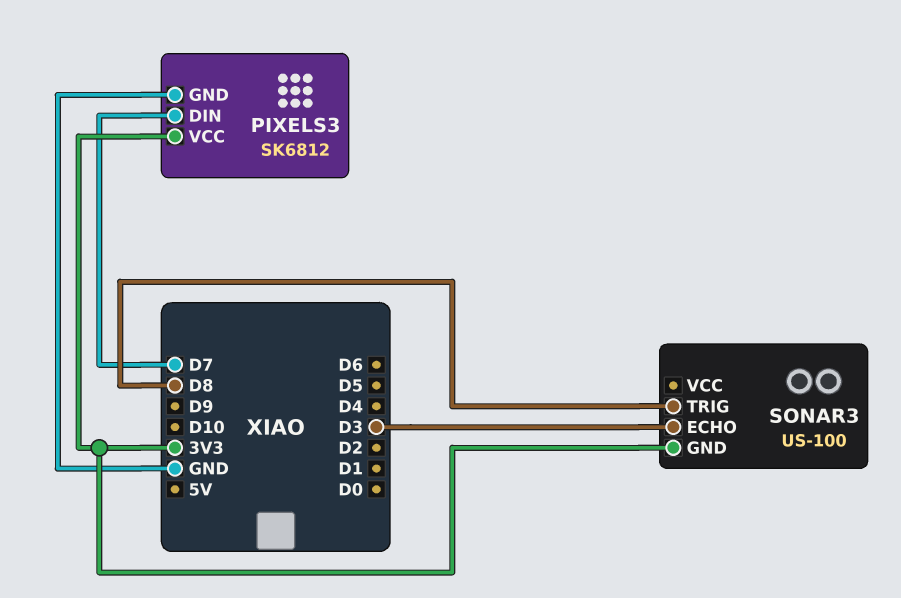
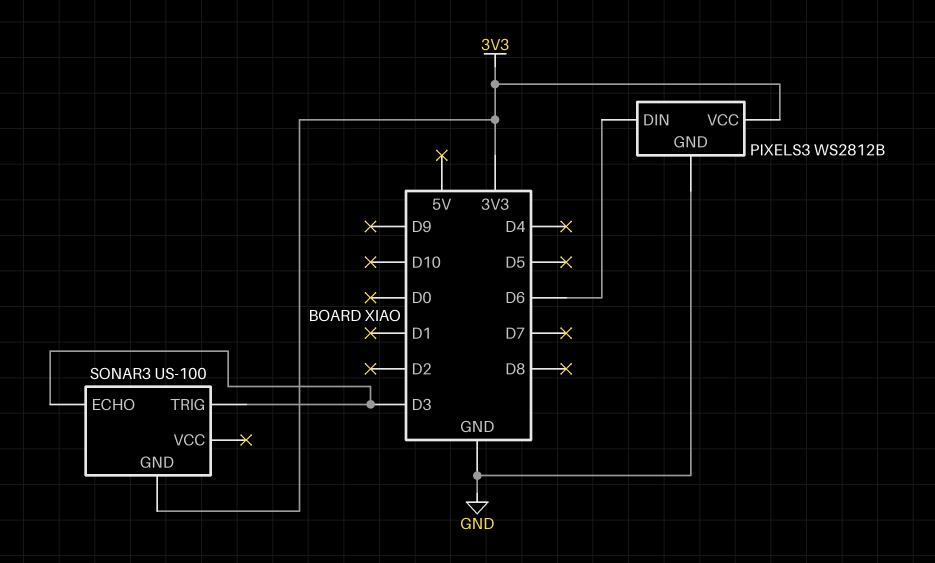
PIXELS3: SK6812 -> WS2812B
PIXELS3 pin DIN: D7 -> D6
SONAR3 pin TRIG: D8 -> D3

